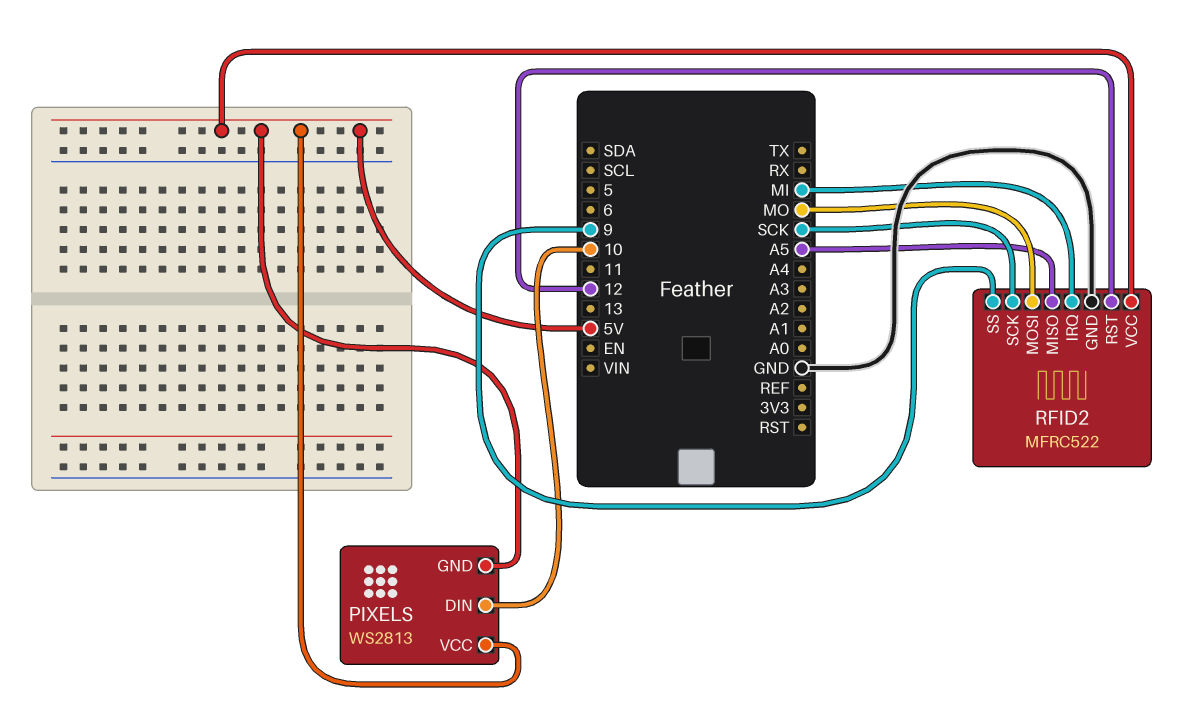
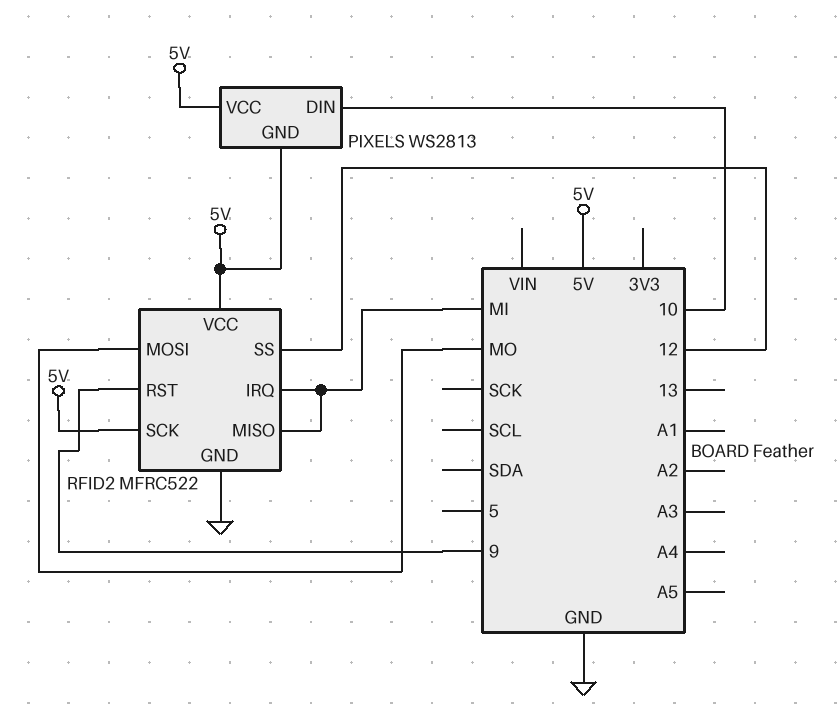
RFID2 pin MISO: A5 -> MI
RFID2 pin RST: 12 -> 9
RFID2 pin SCK: SCK -> 5V
RFID2 pin SS: 9 -> 12

